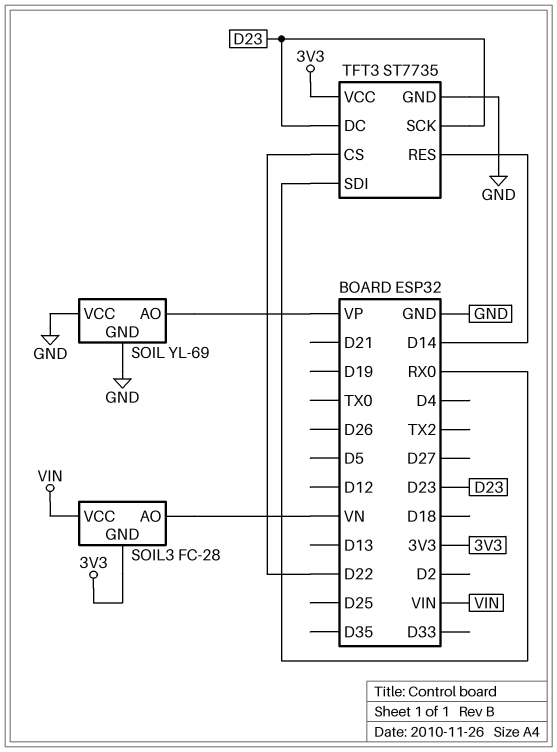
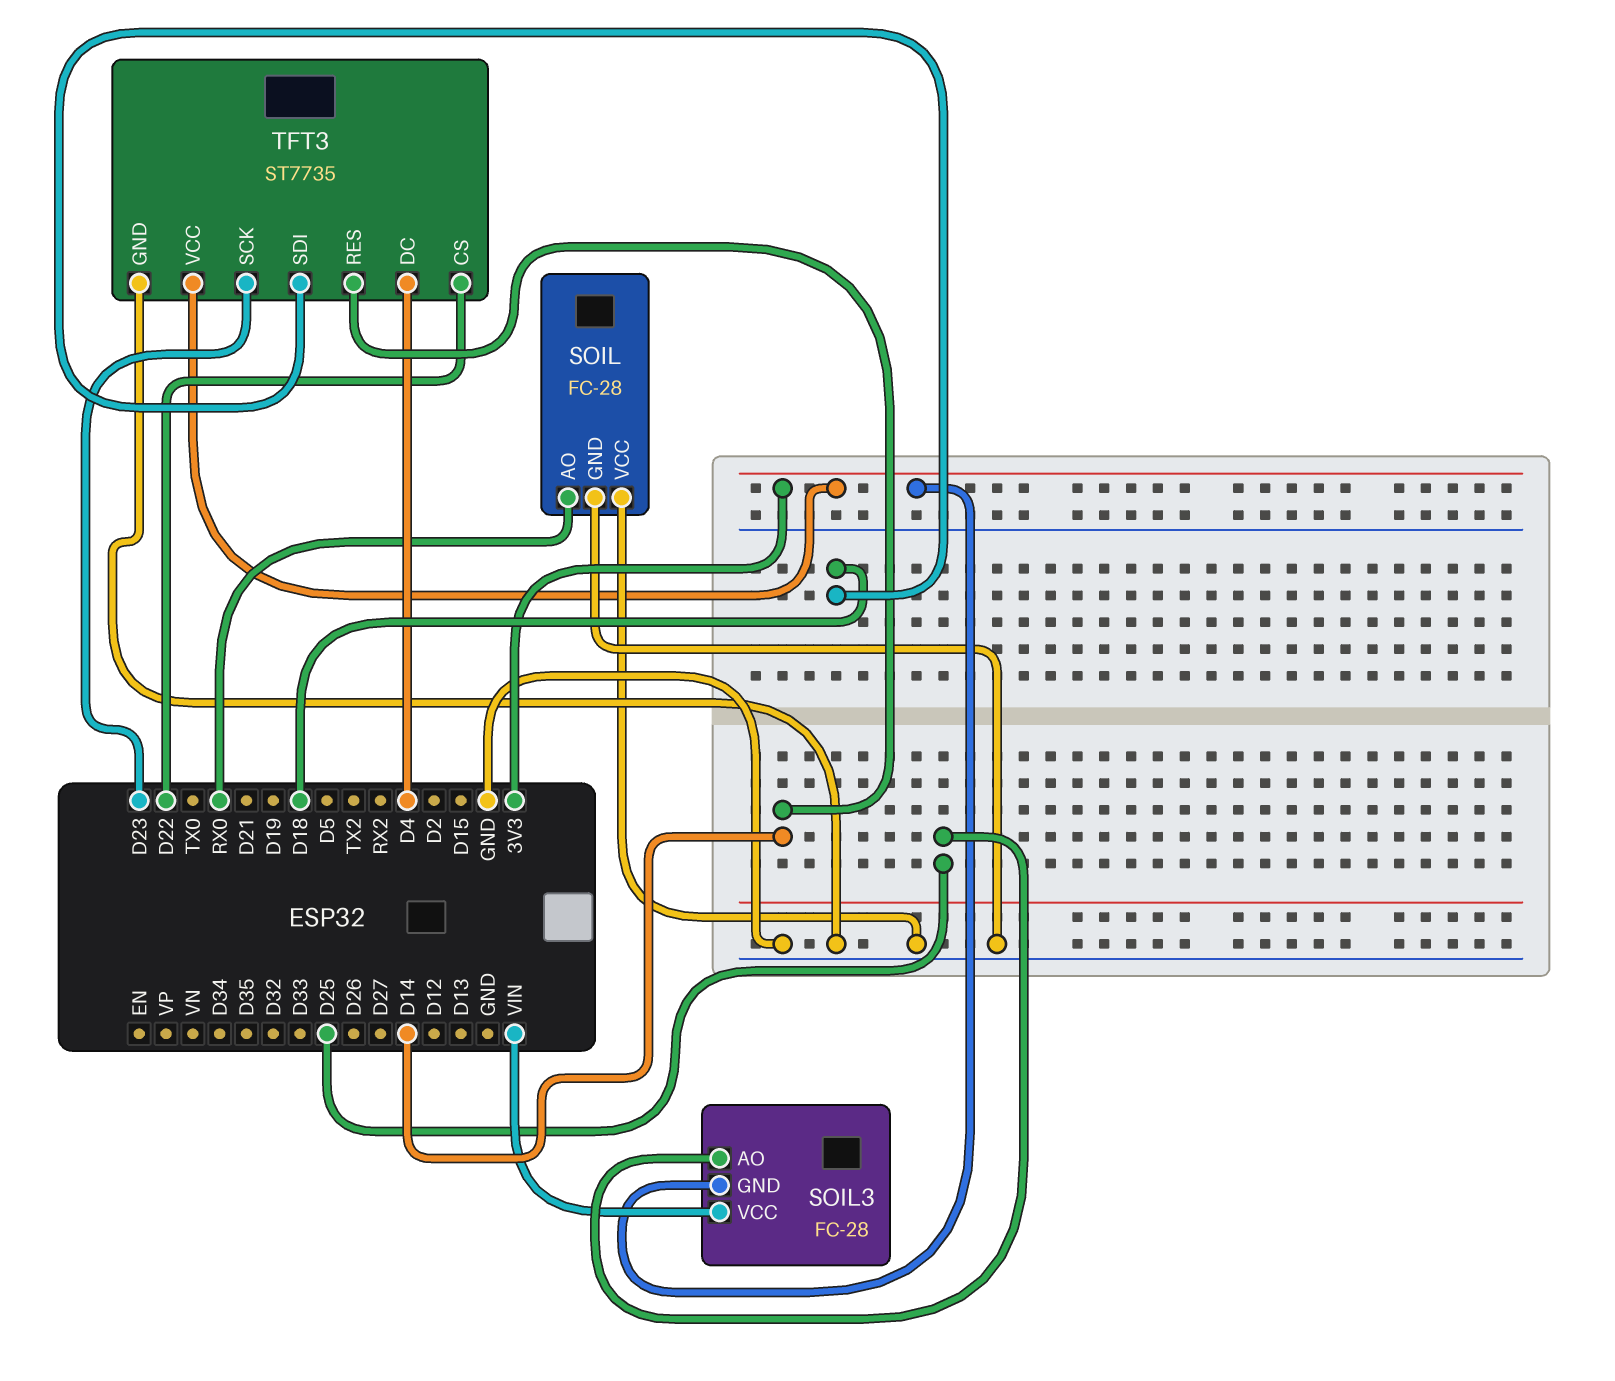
SOIL: YL-69 -> FC-28
SOIL pin AO: VP -> RX0
SOIL3 pin AO: VN -> D25
TFT3 pin DC: D23 -> D4
TFT3 pin SDI: RX0 -> D18

